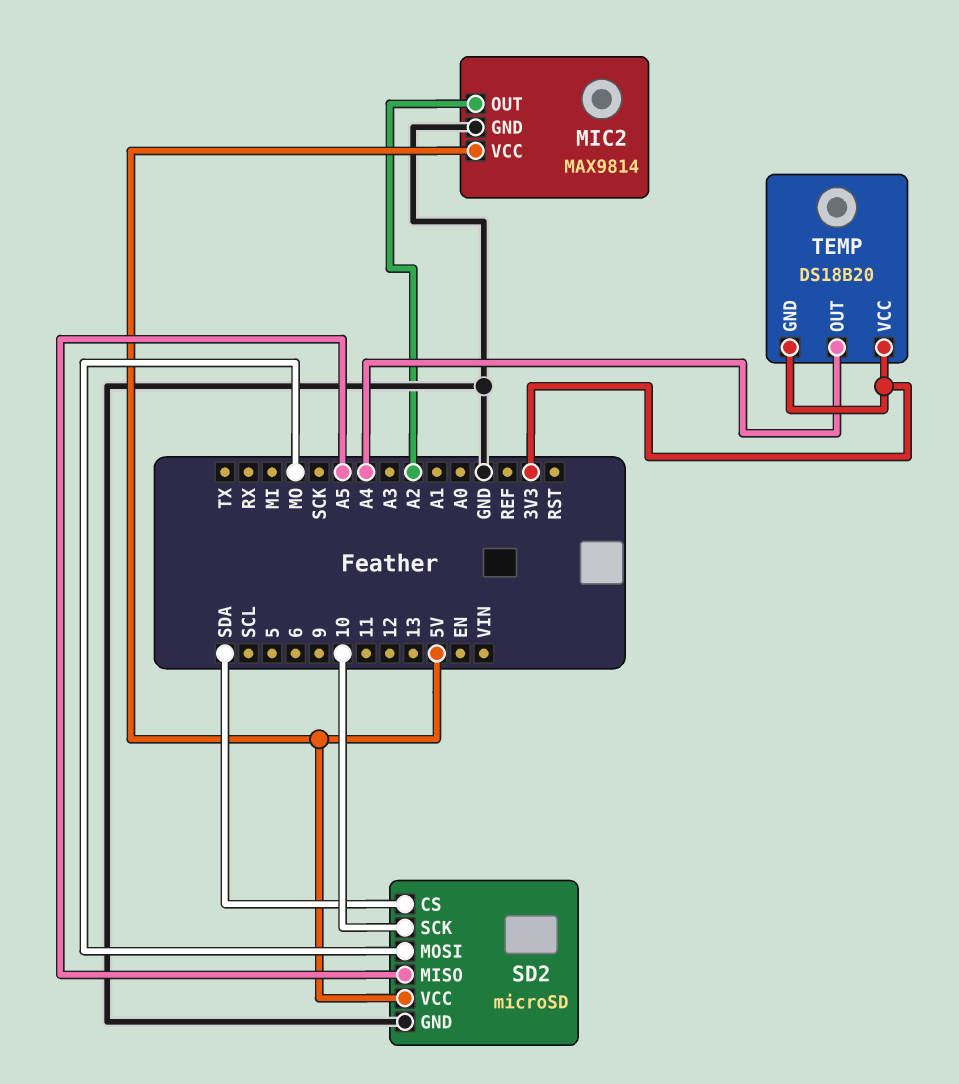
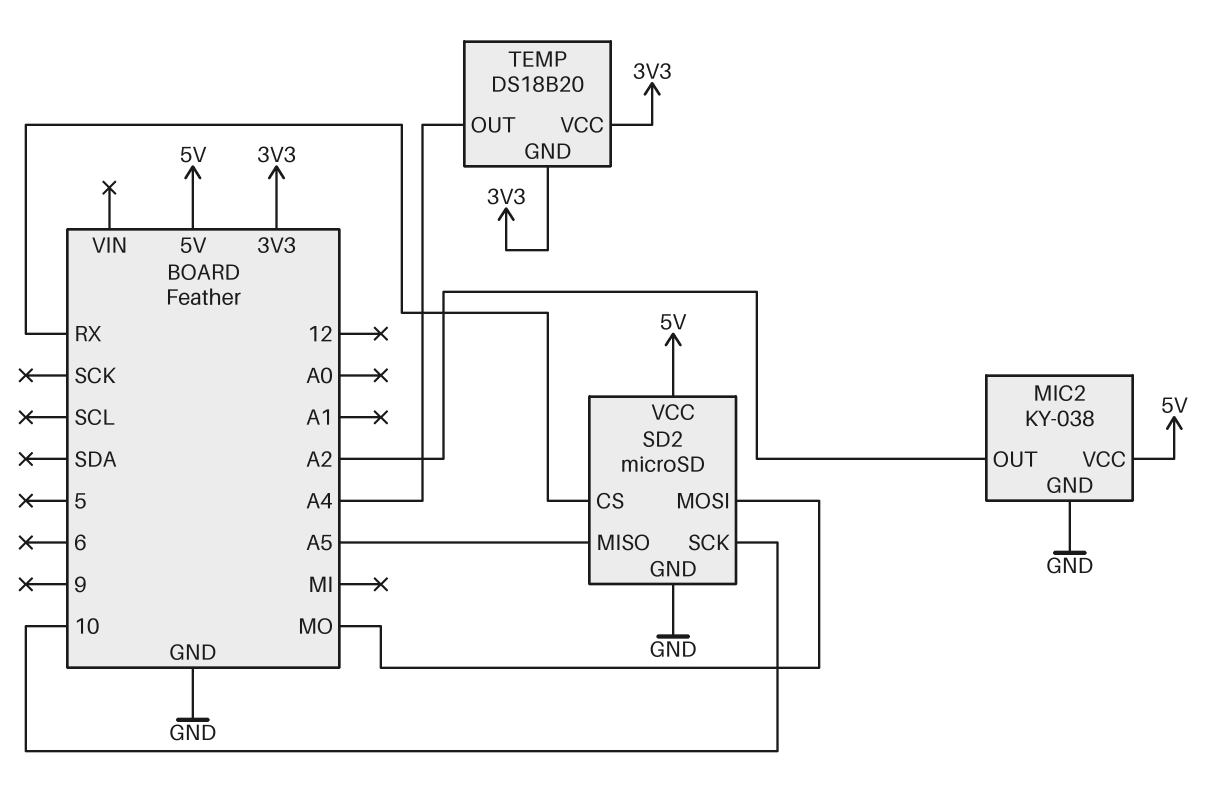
MIC2: MAX9814 -> KY-038
SD2 pin CS: SDA -> RX

